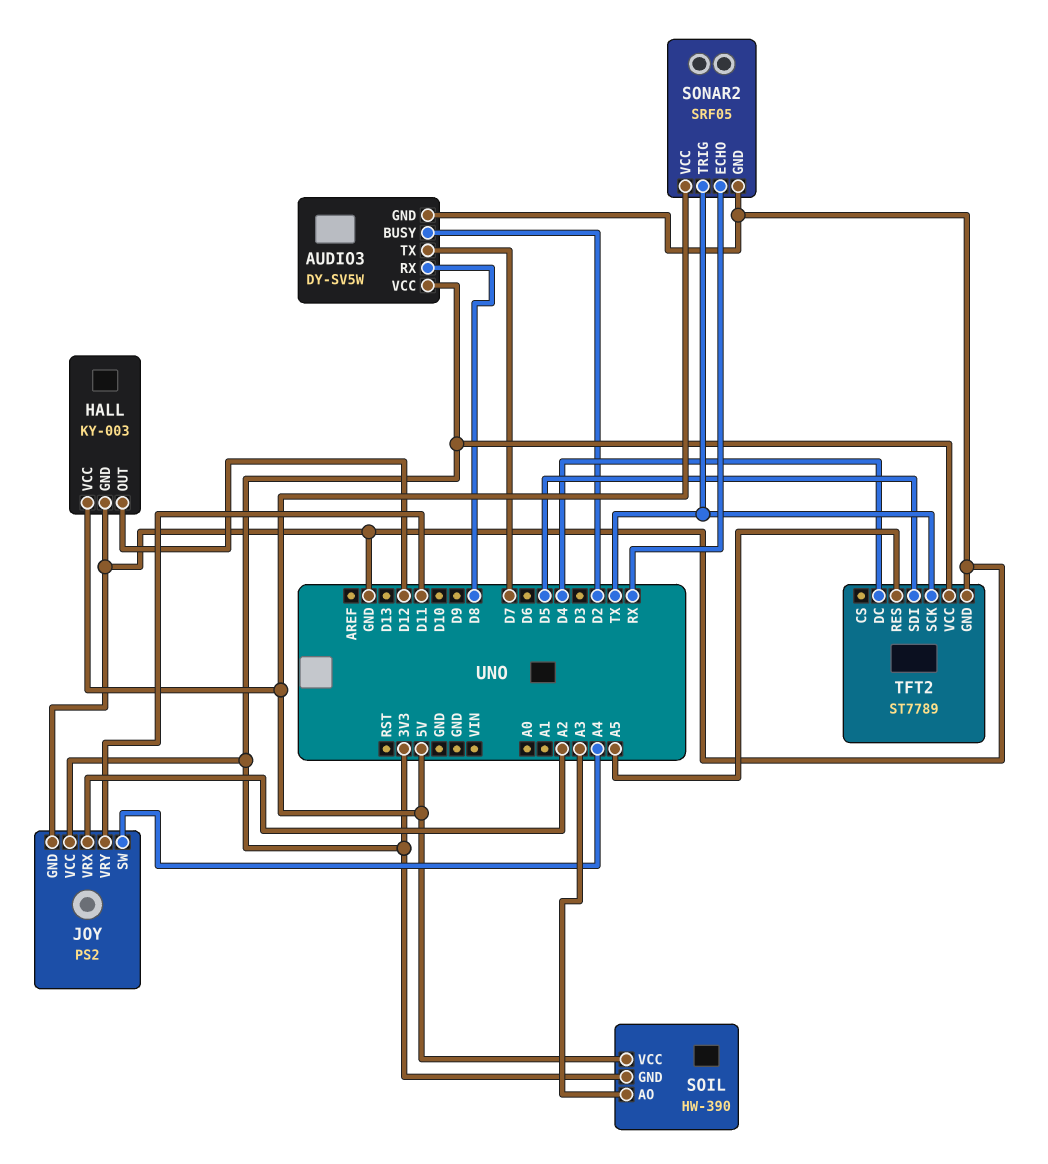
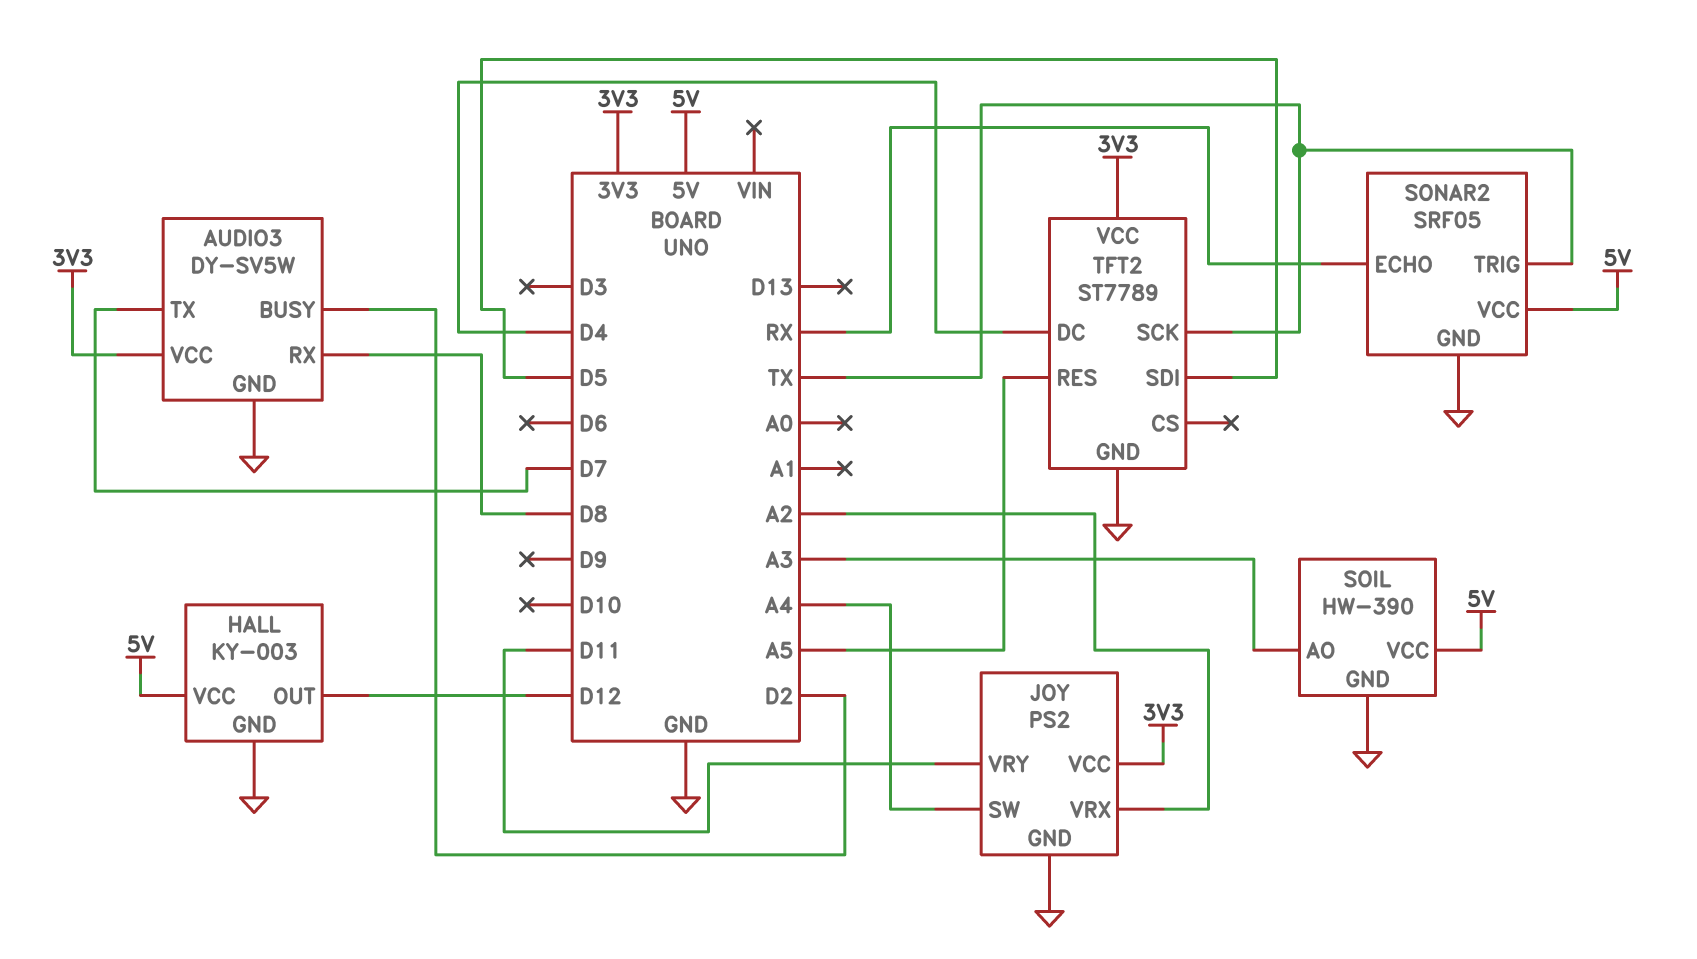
SOIL pin GND: 3V3 -> GND

